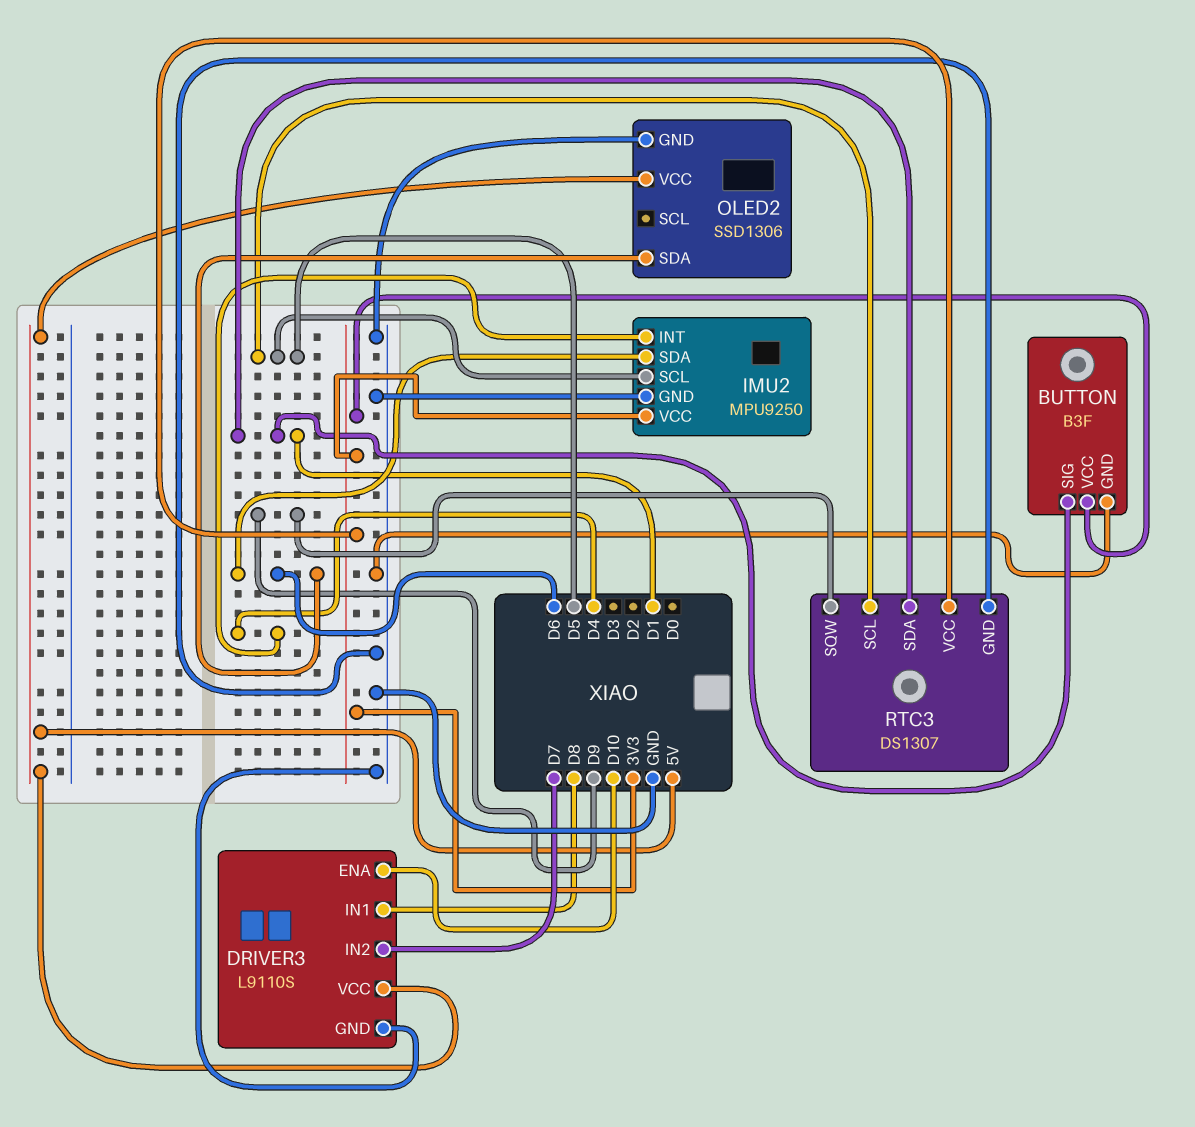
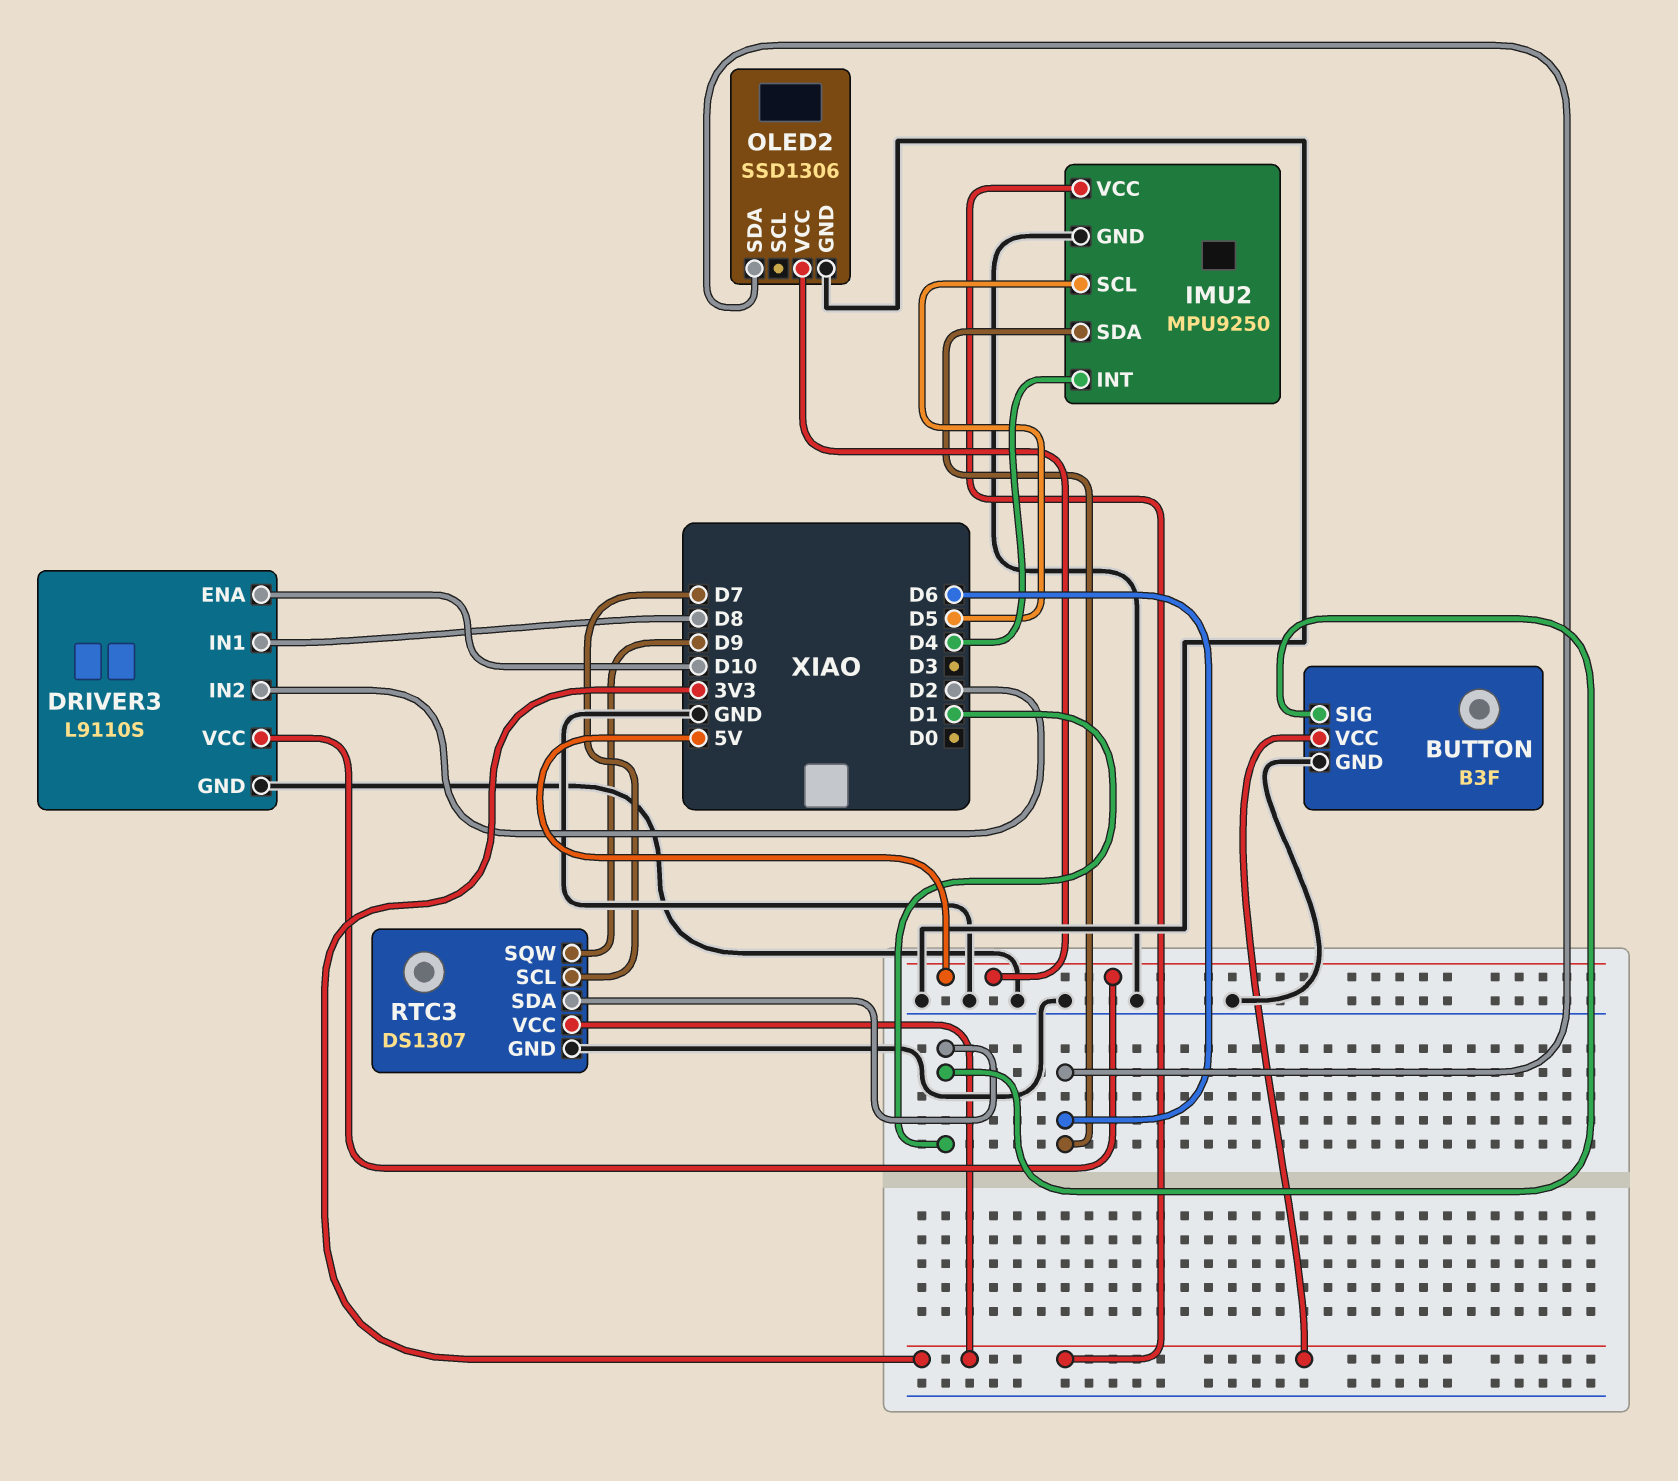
DRIVER3 pin IN2: D7 -> D2
RTC3 pin SCL: D5 -> D7

